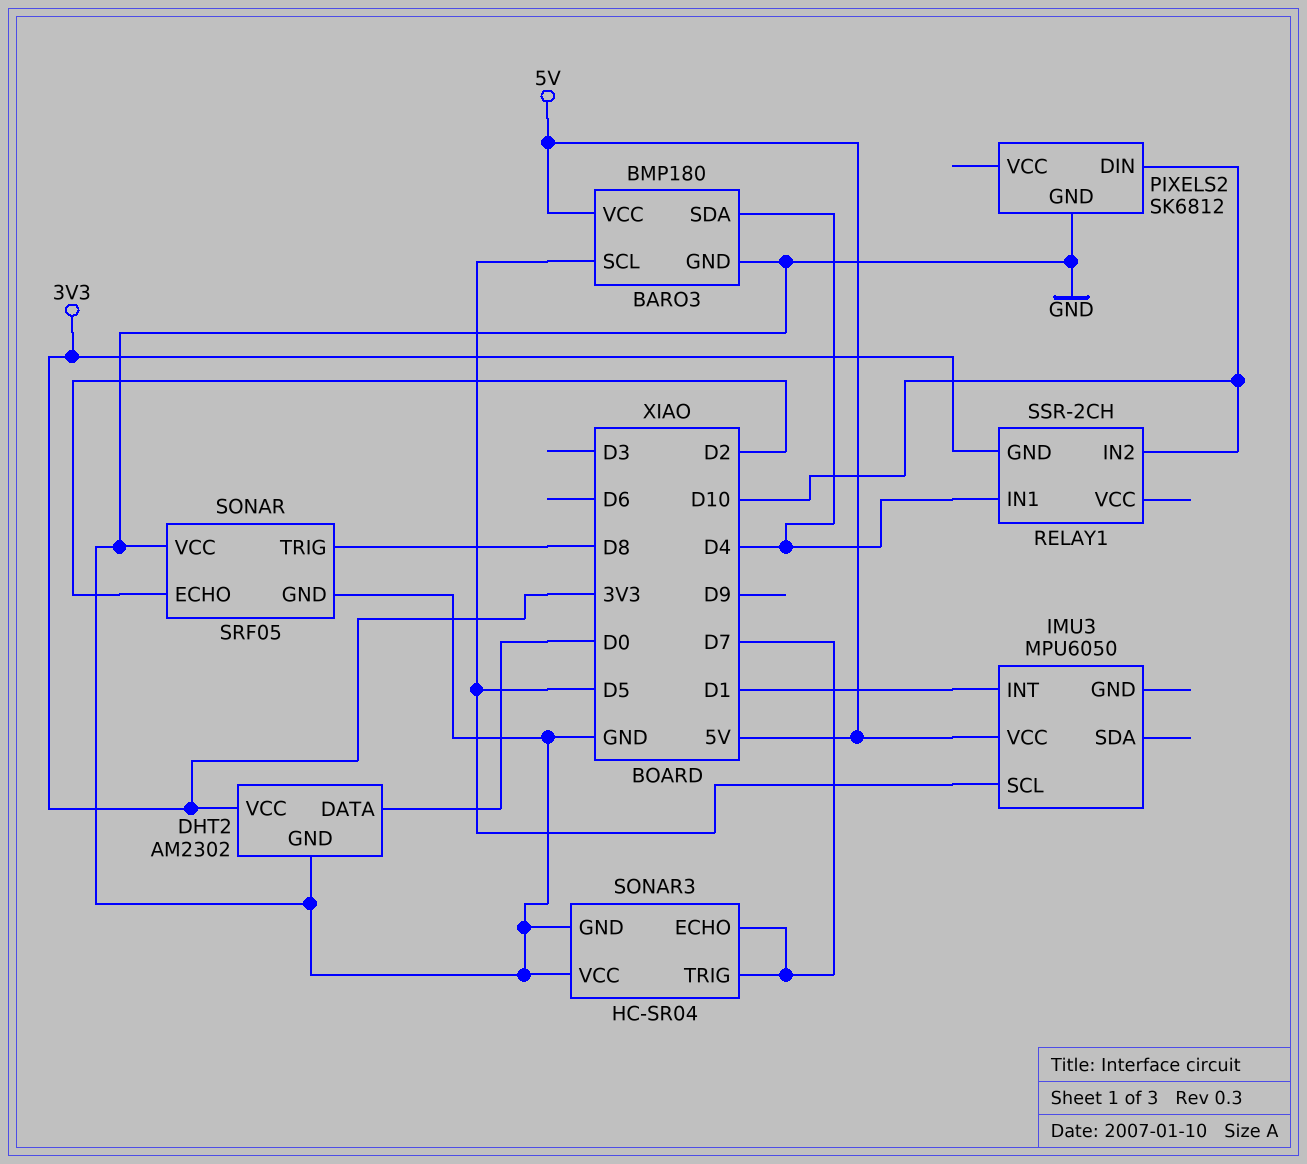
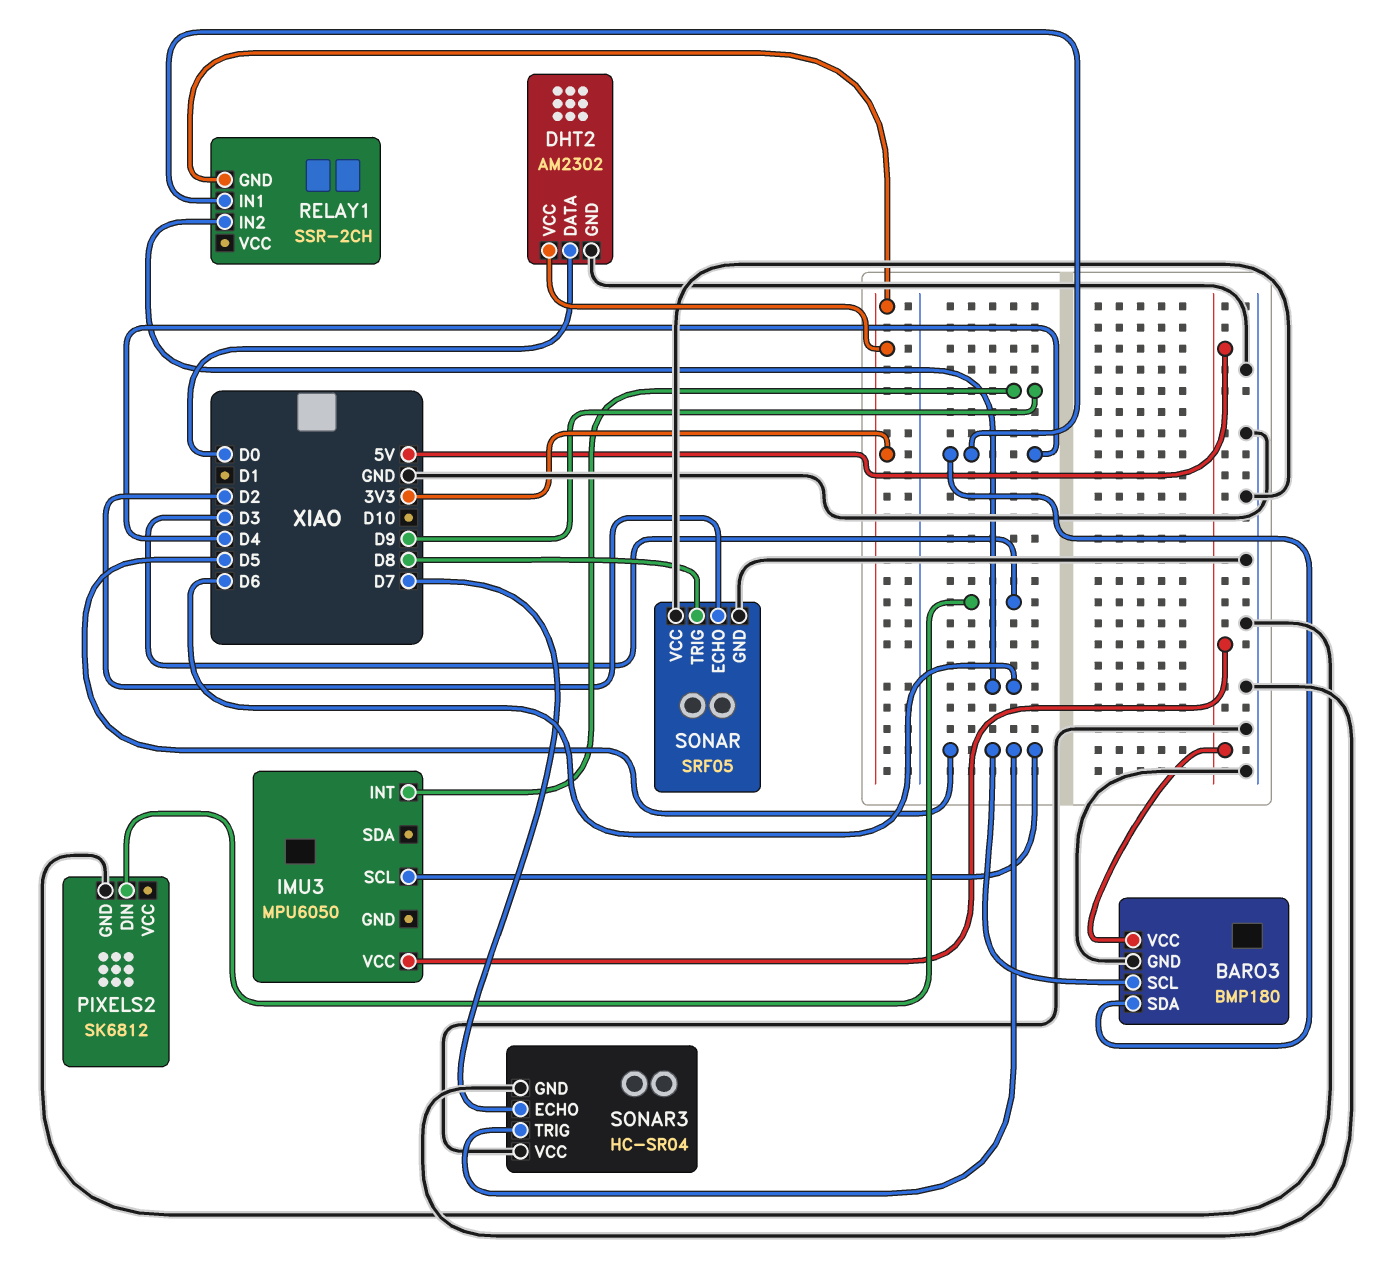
IMU3 pin INT: D1 -> D9
PIXELS2 pin DIN: D10 -> D3
RELAY1 pin IN2: D10 -> D6
SONAR3 pin TRIG: D7 -> D5

